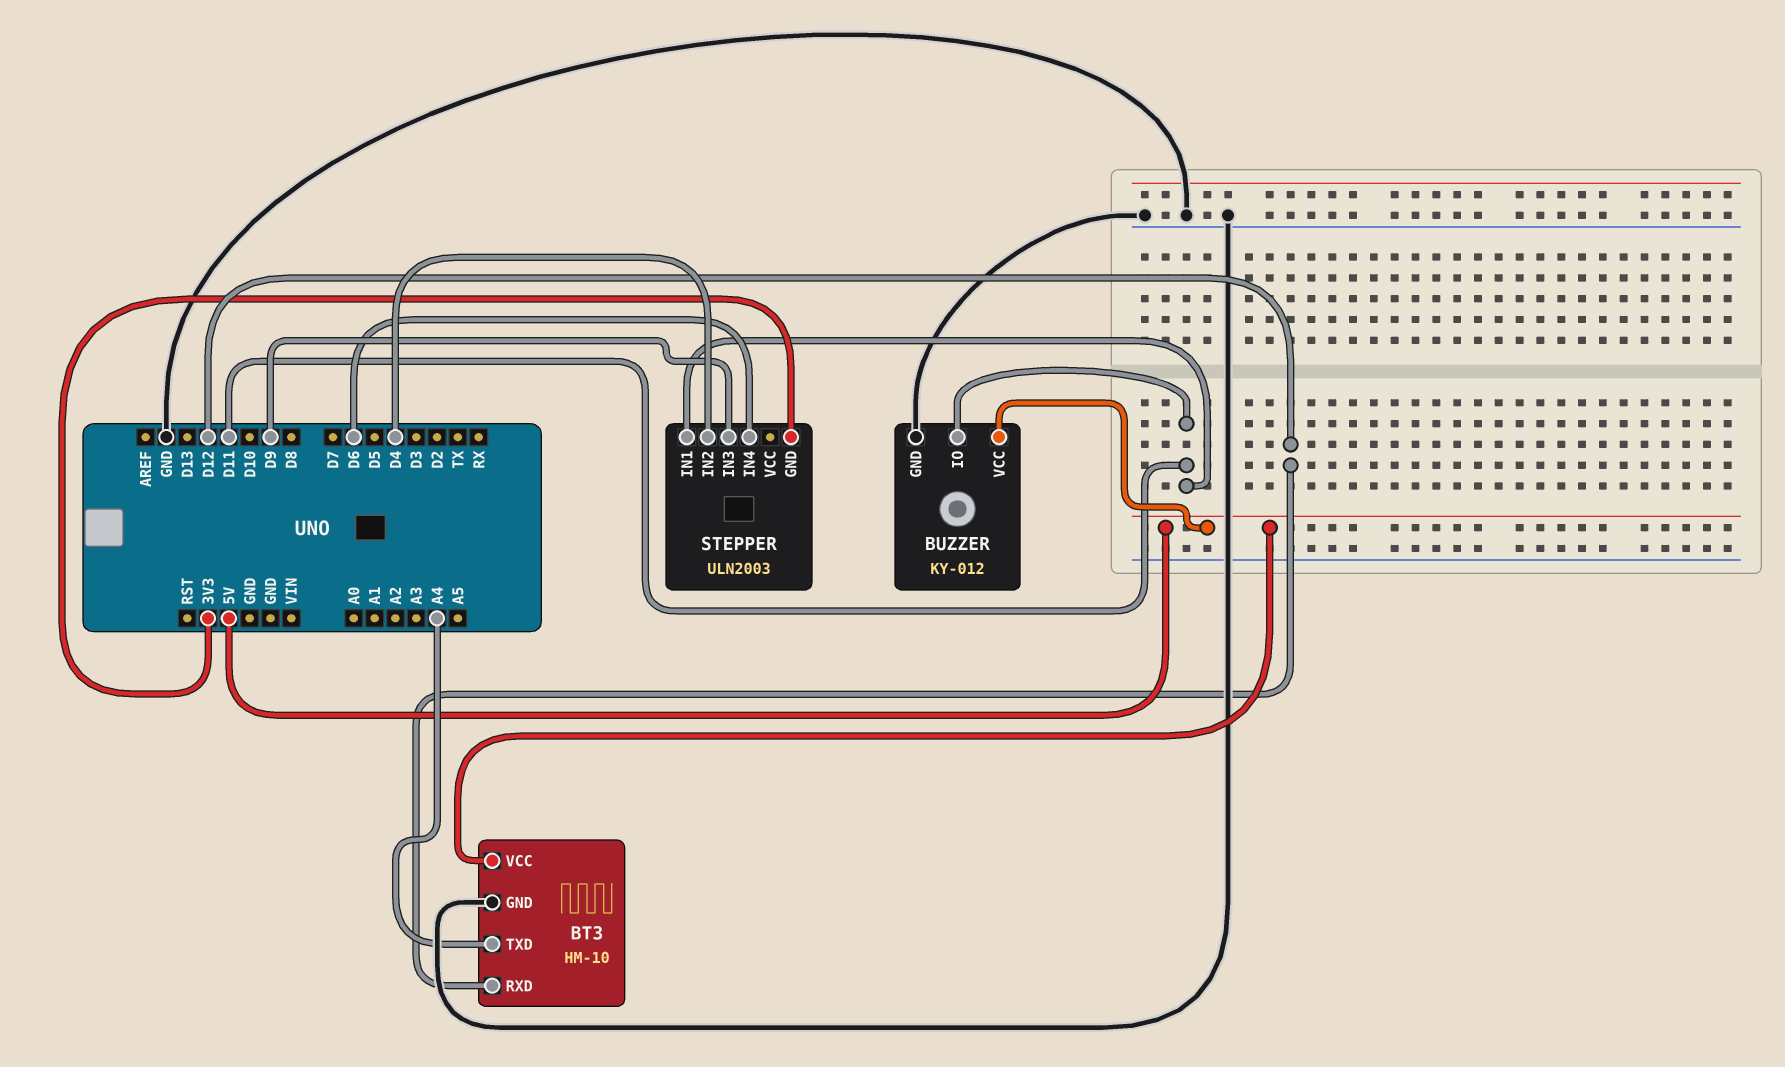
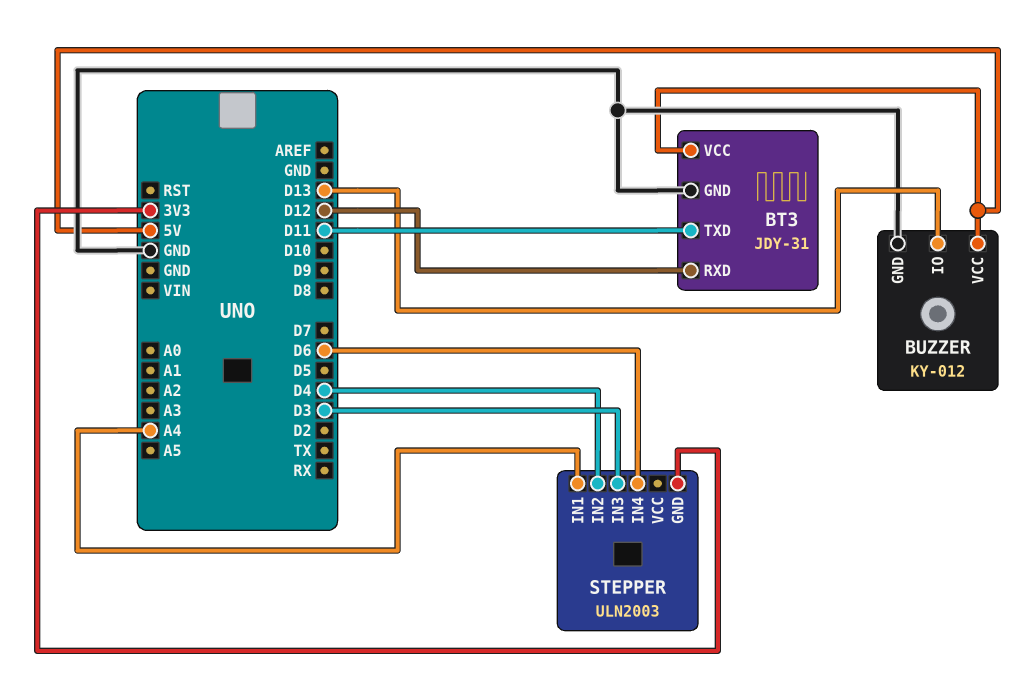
BT3: HM-10 -> JDY-31
BT3 pin TXD: A4 -> D11
BUZZER pin IO: D11 -> D13
STEPPER pin IN1: D11 -> A4
STEPPER pin IN3: D9 -> D3

